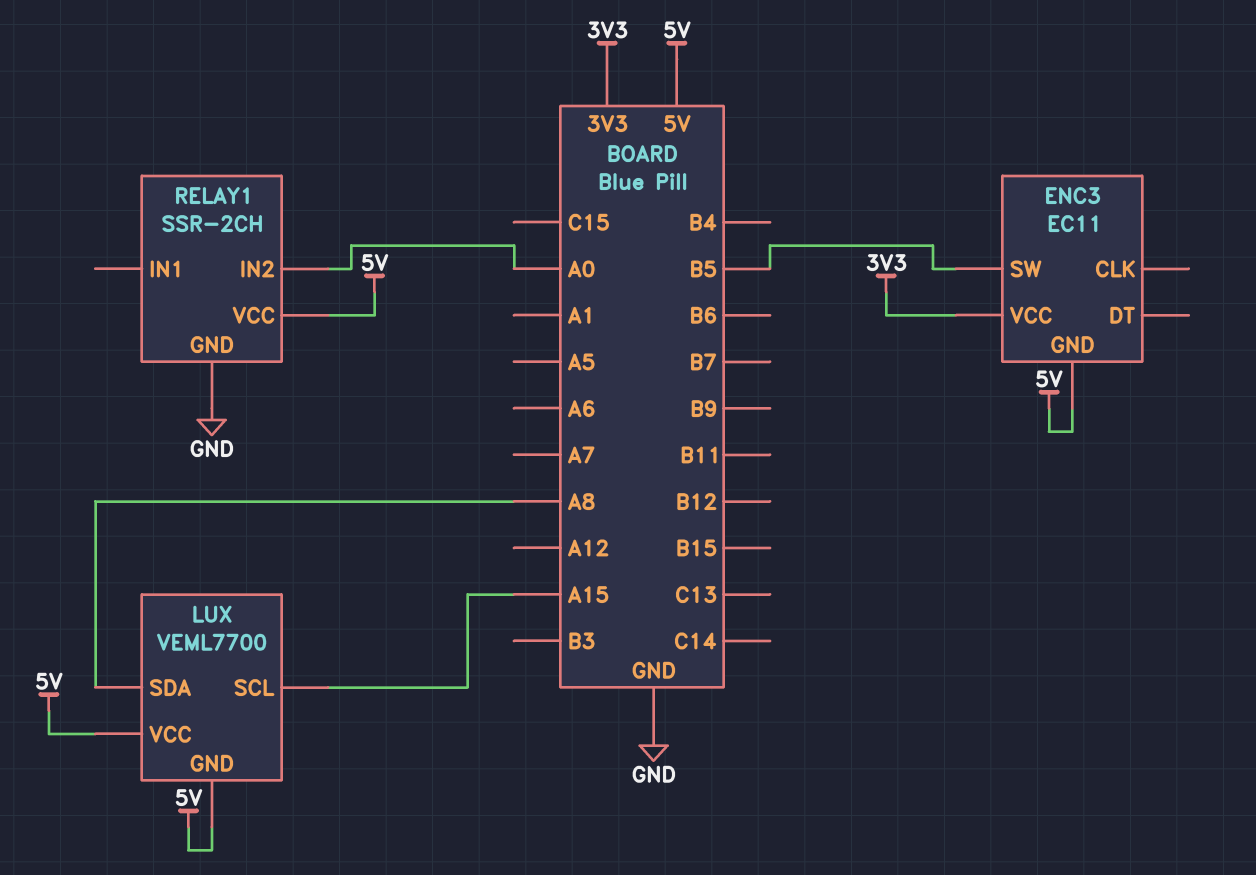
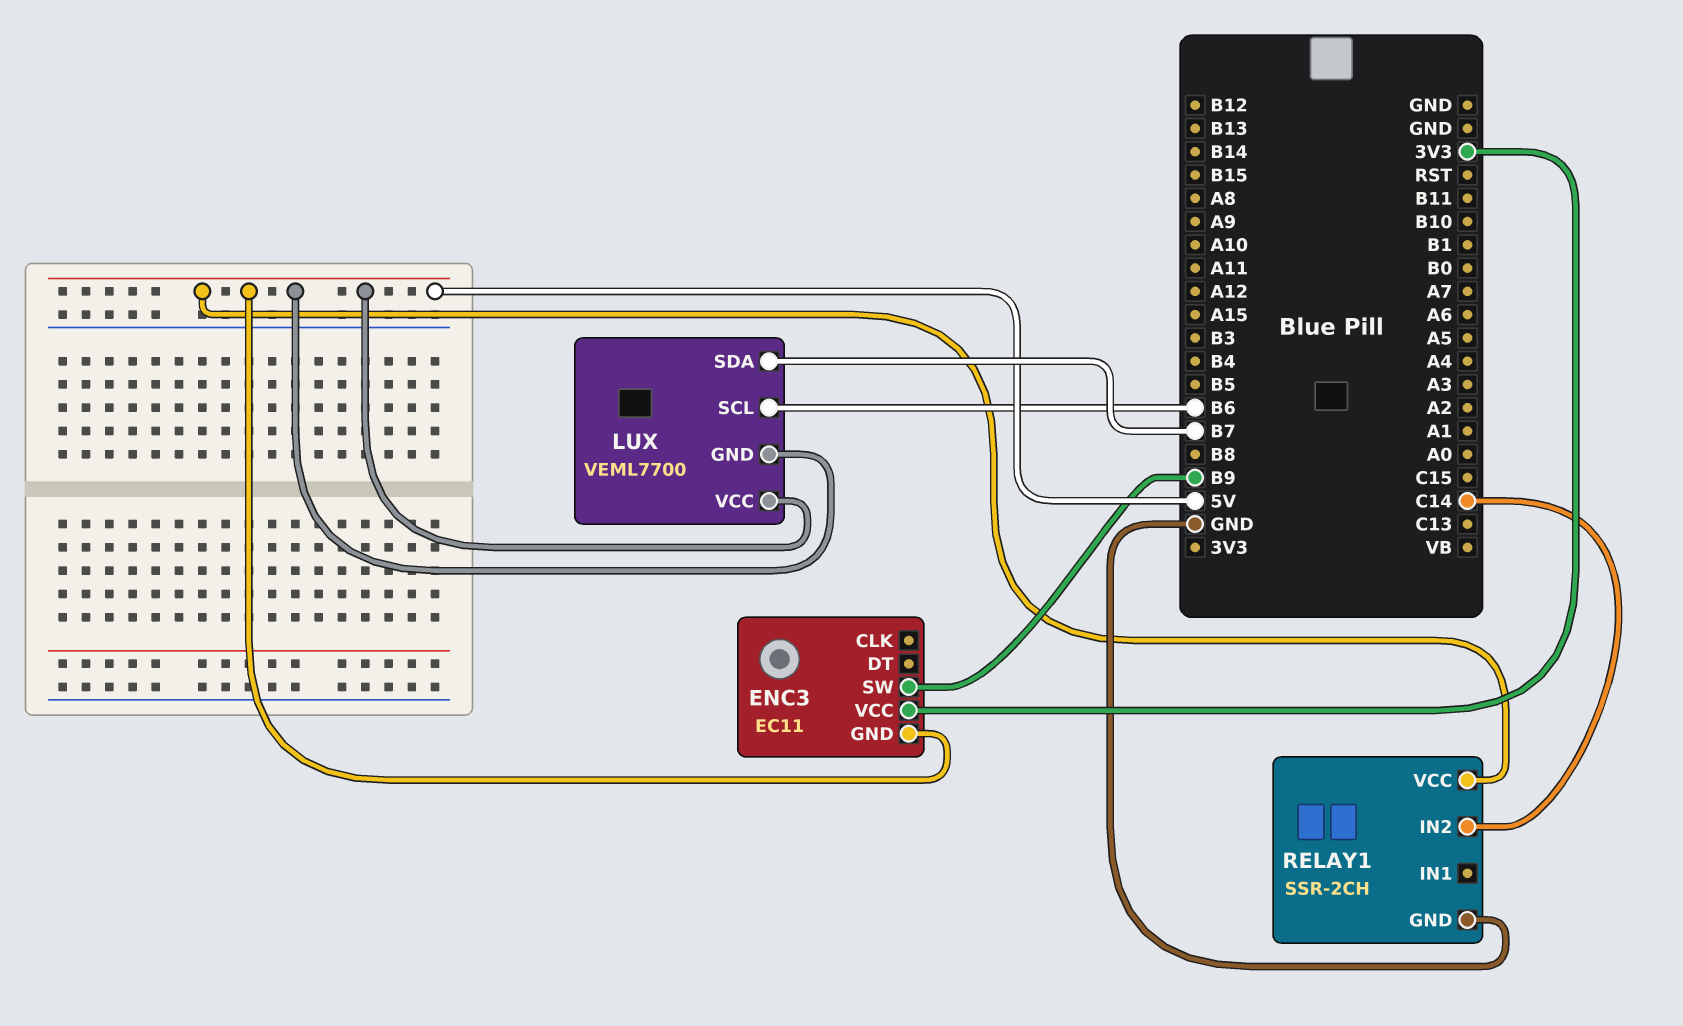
ENC3 pin SW: B5 -> B9
LUX pin SCL: A15 -> B6
LUX pin SDA: A8 -> B7
RELAY1 pin IN2: A0 -> C14

